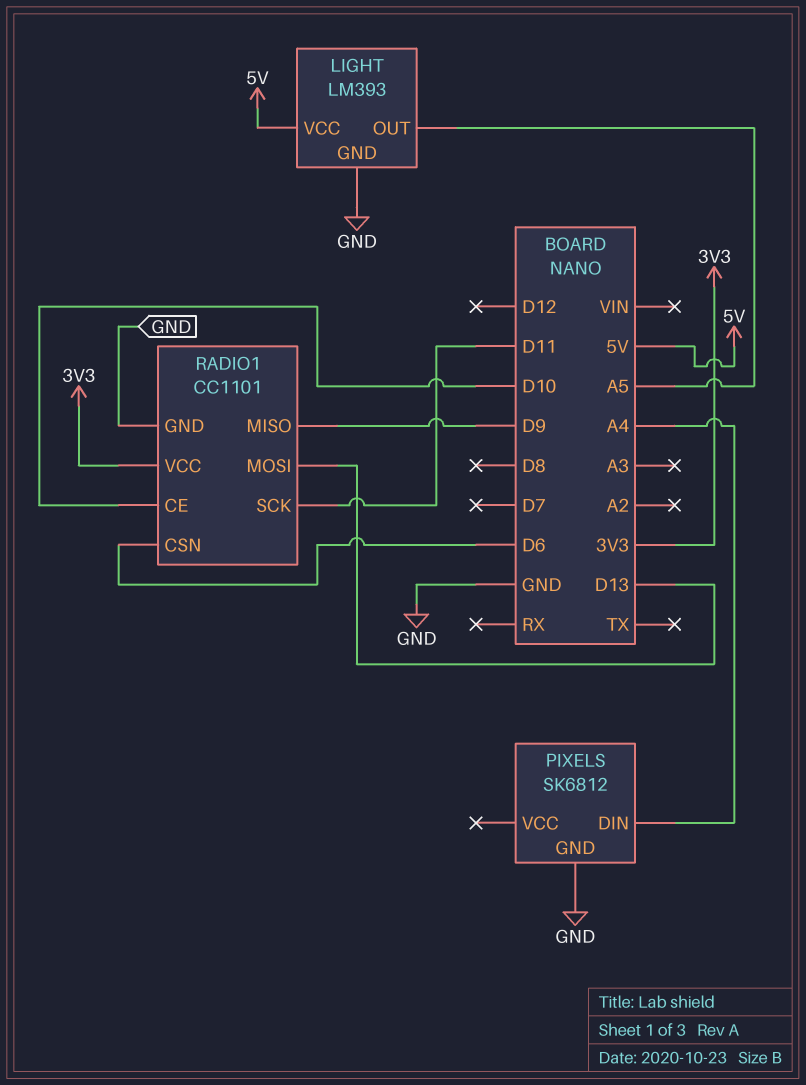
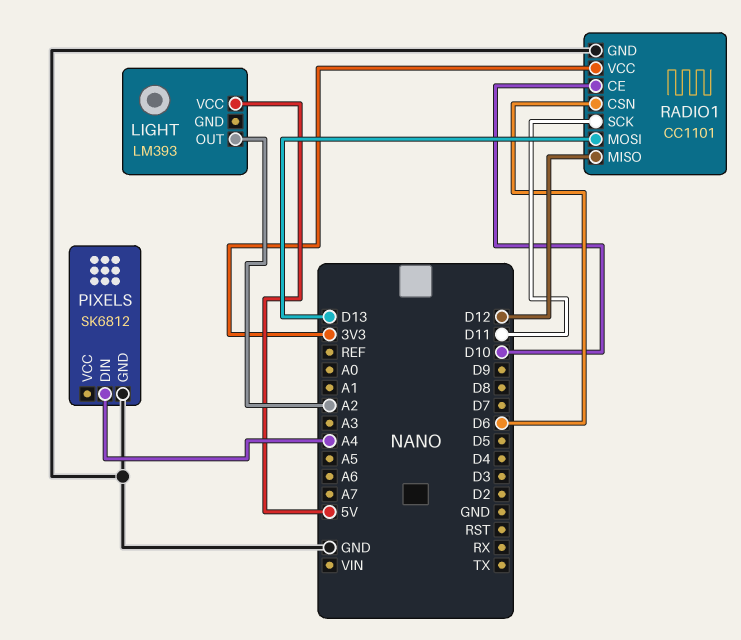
LIGHT pin GND: GND -> none
LIGHT pin OUT: A5 -> A2
RADIO1 pin MISO: D9 -> D12

